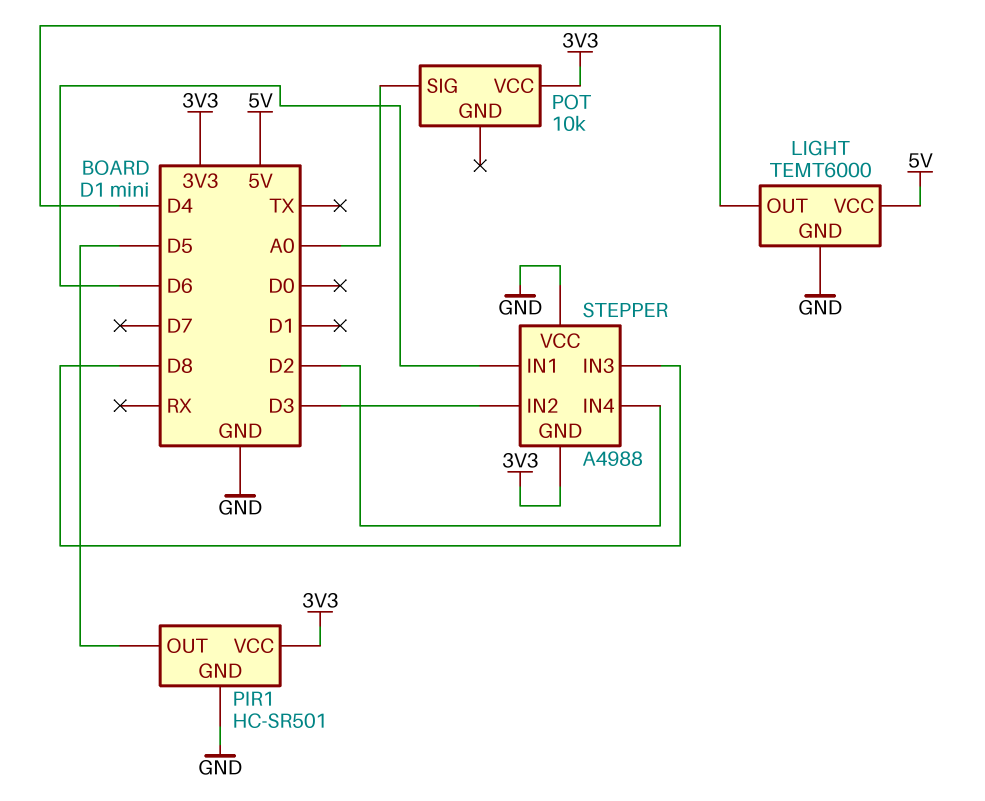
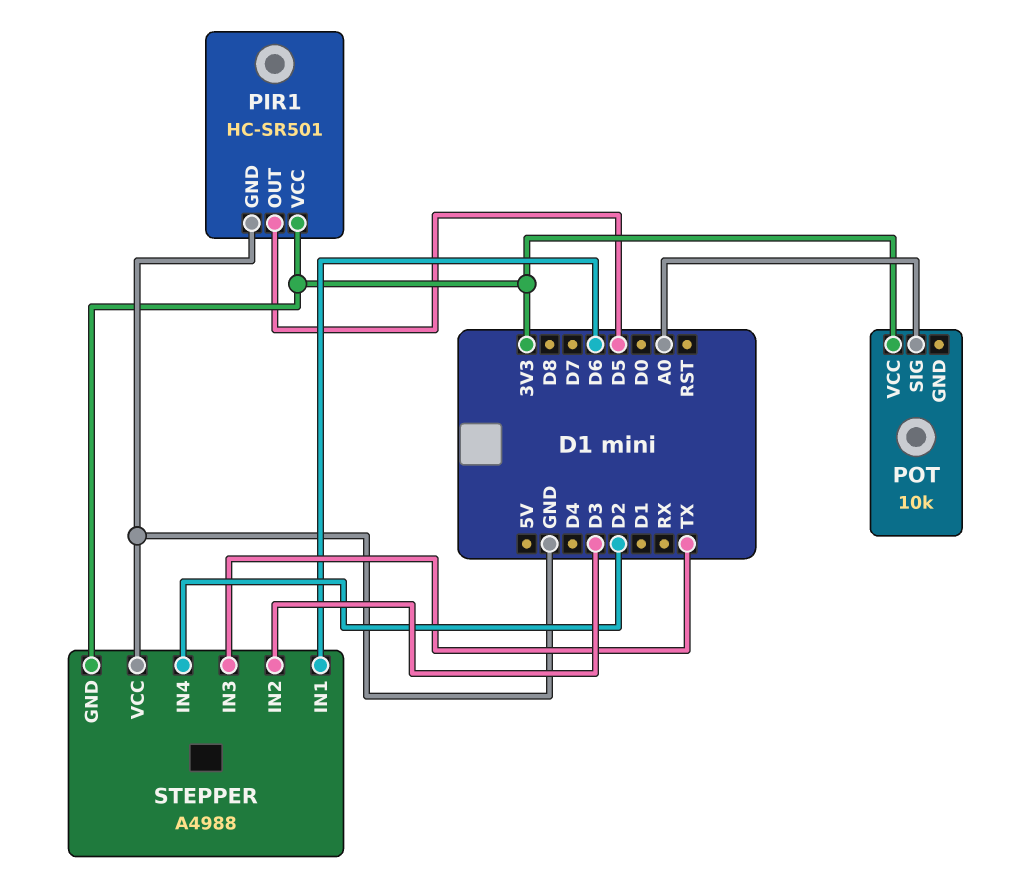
LIGHT: TEMT6000 -> none
LIGHT pin GND: GND -> none
LIGHT pin OUT: D4 -> none
LIGHT pin VCC: 5V -> none
STEPPER pin IN3: D8 -> TX

